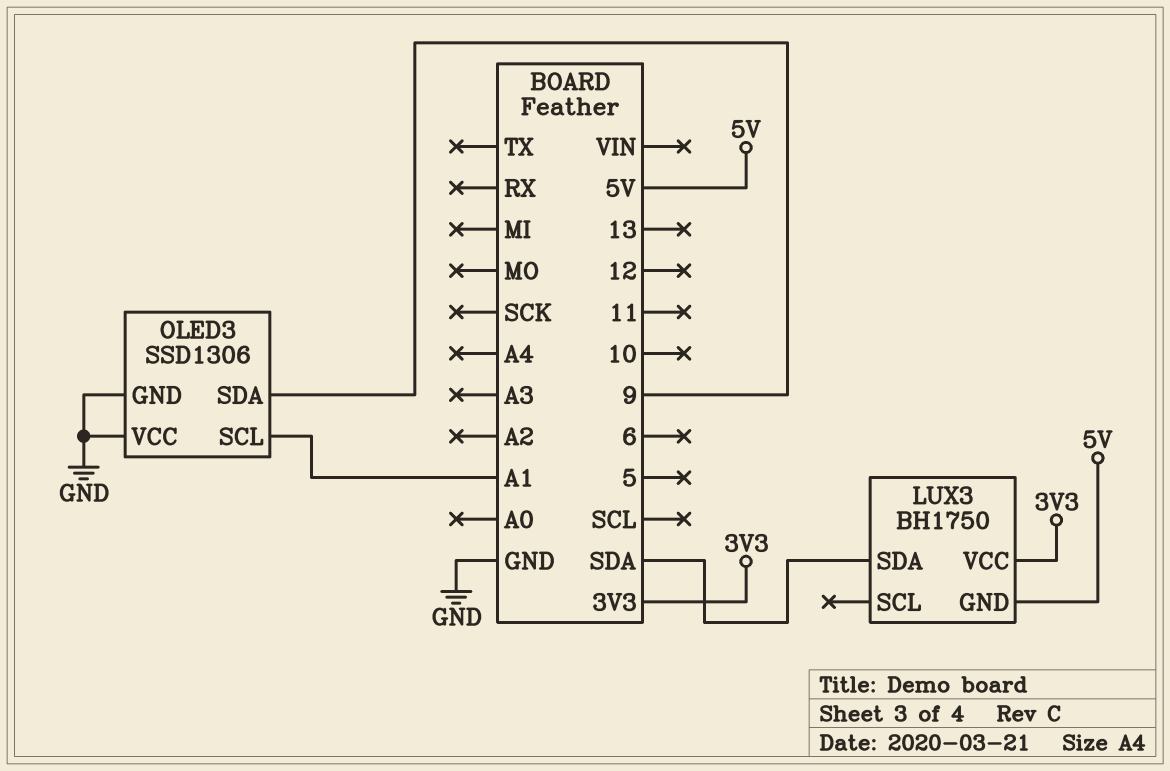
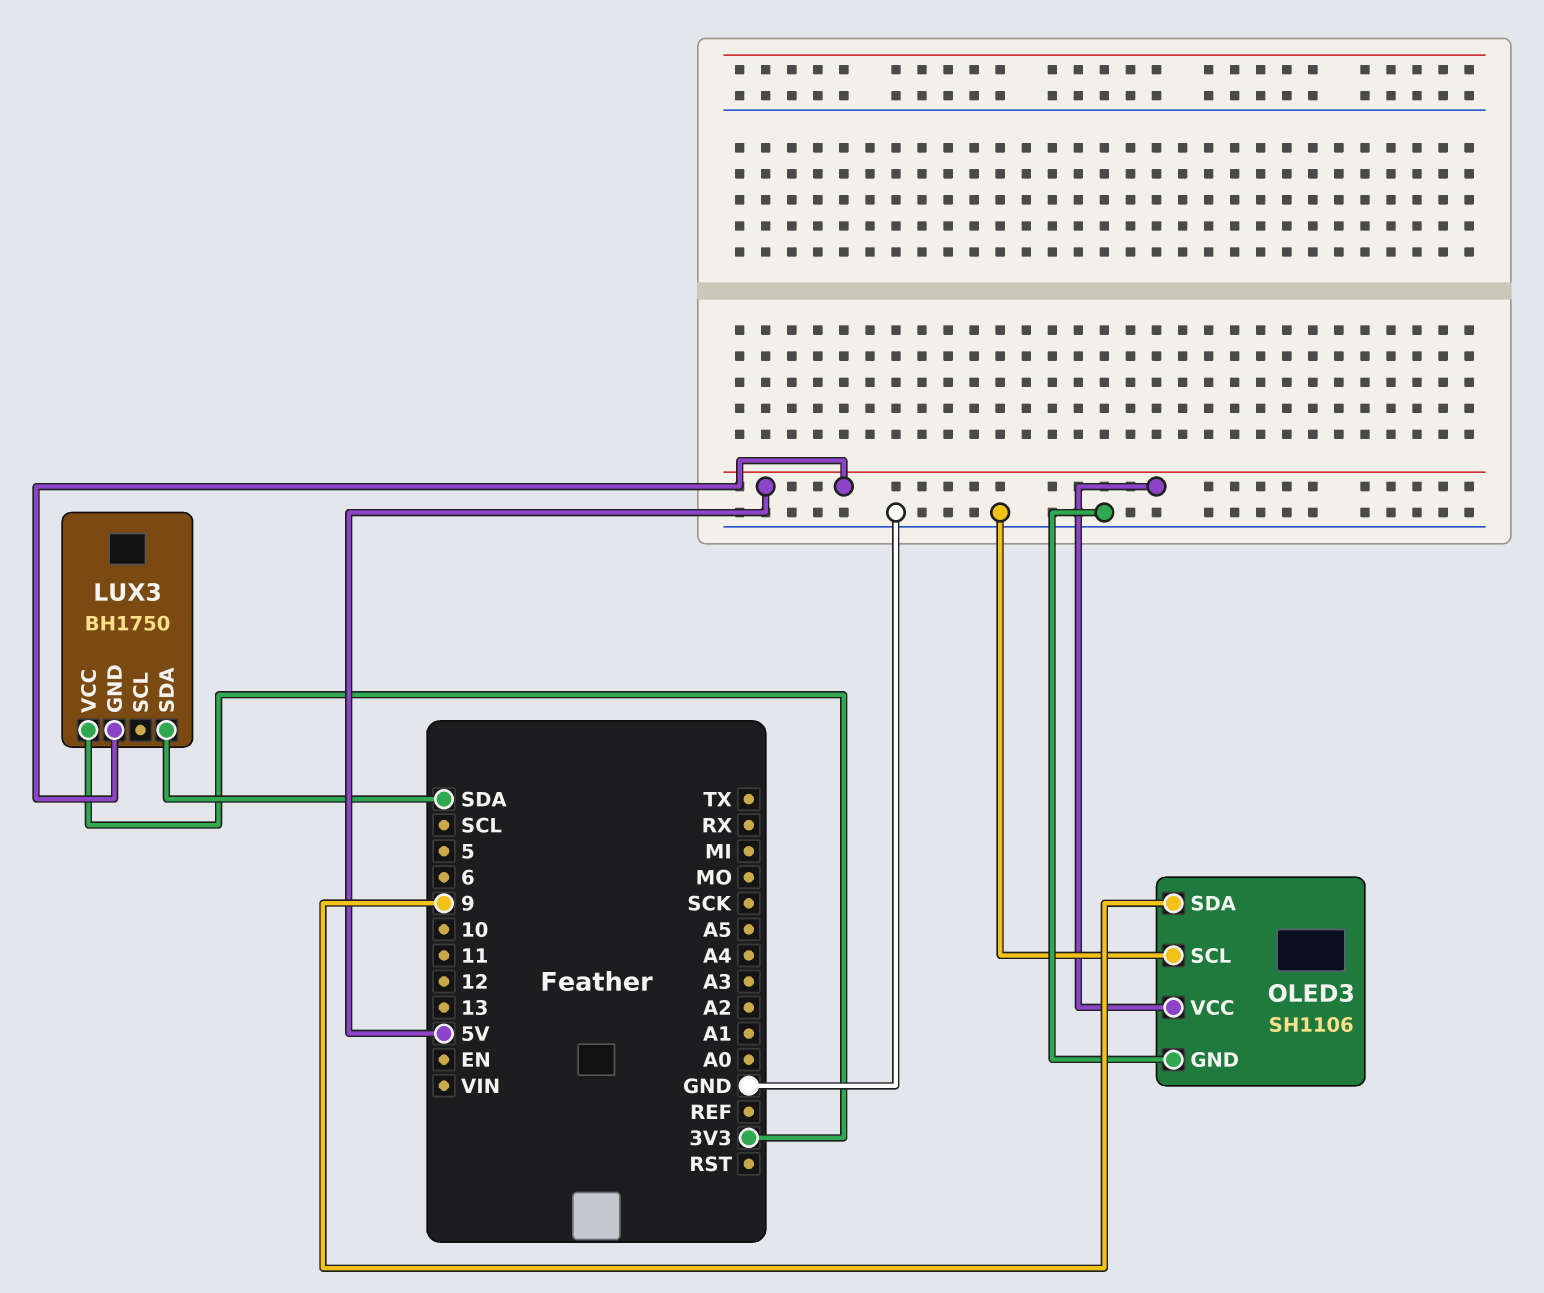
OLED3: SSD1306 -> SH1106
OLED3 pin SCL: A1 -> GND
OLED3 pin VCC: GND -> 5V

